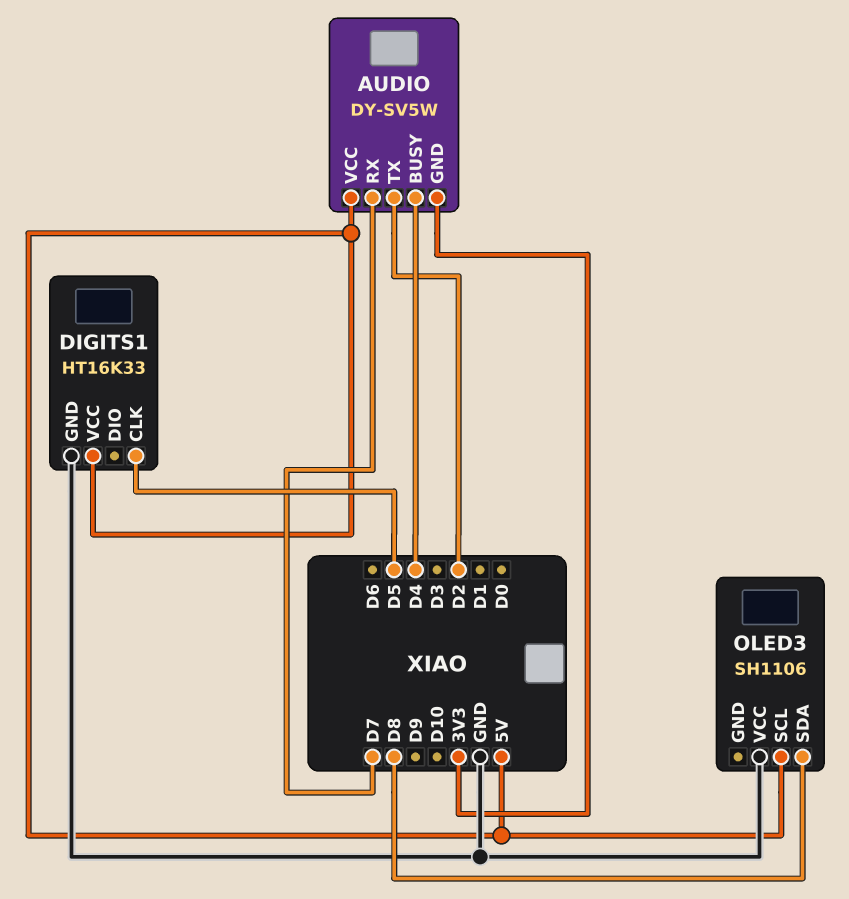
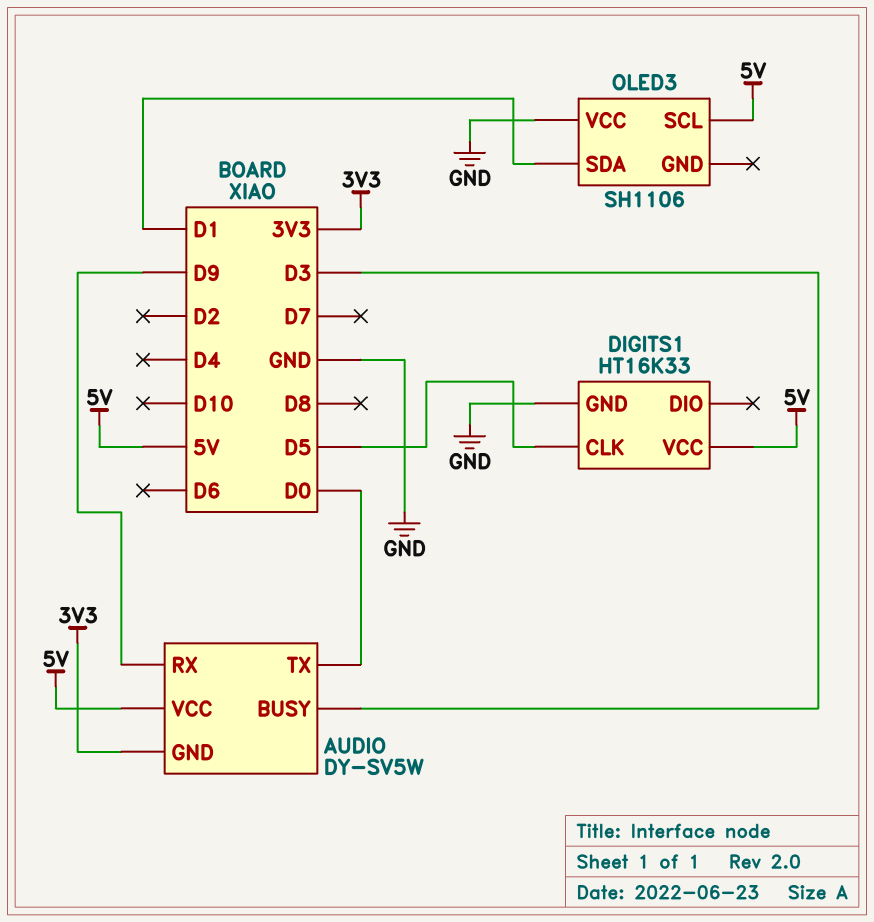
AUDIO pin BUSY: D4 -> D3
AUDIO pin RX: D7 -> D9
AUDIO pin TX: D2 -> D0
OLED3 pin SDA: D8 -> D1

